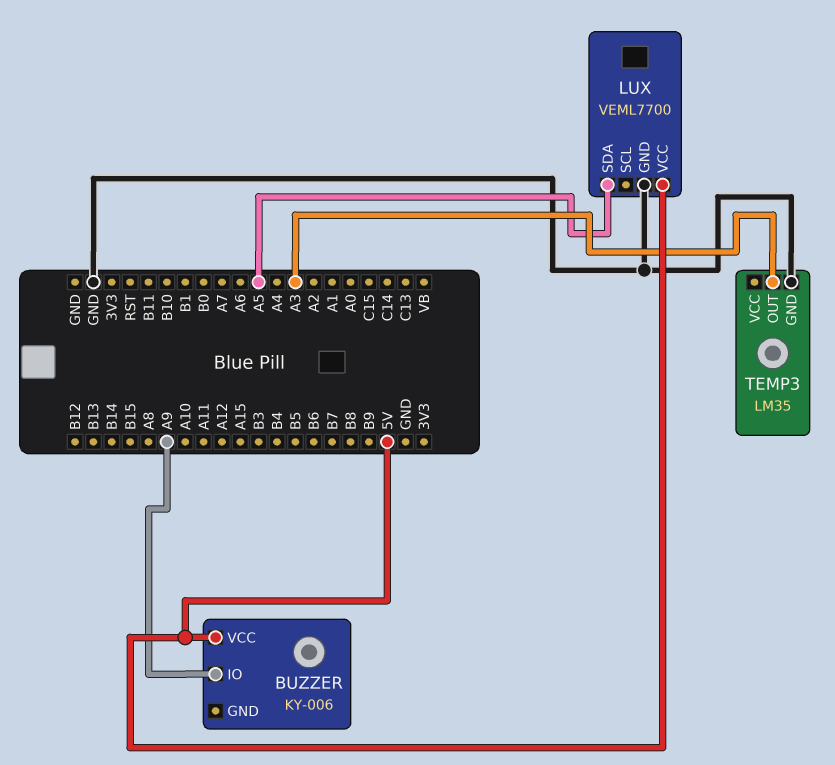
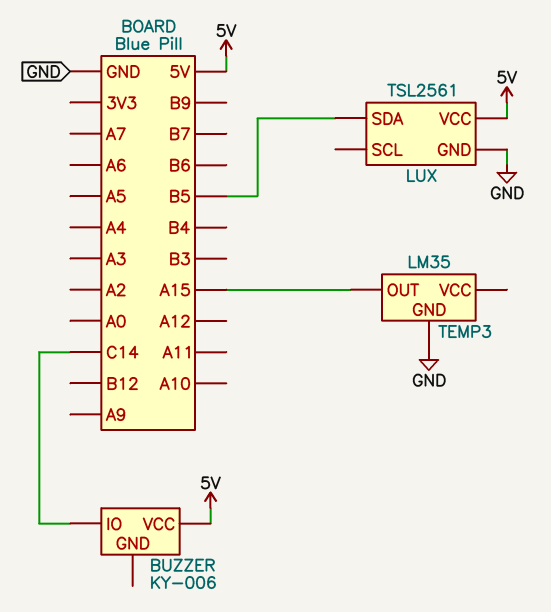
BUZZER pin IO: A9 -> C14
LUX: VEML7700 -> TSL2561
LUX pin SDA: A5 -> B5
TEMP3 pin OUT: A3 -> A15

